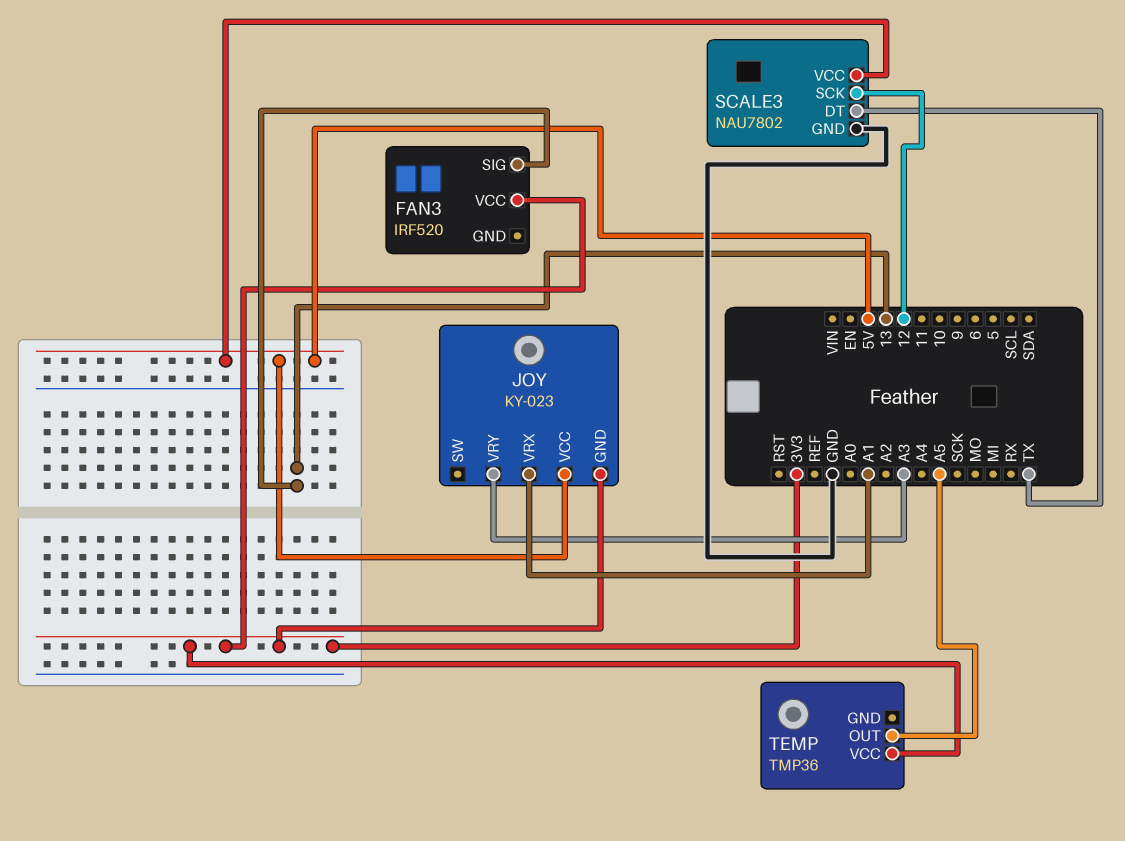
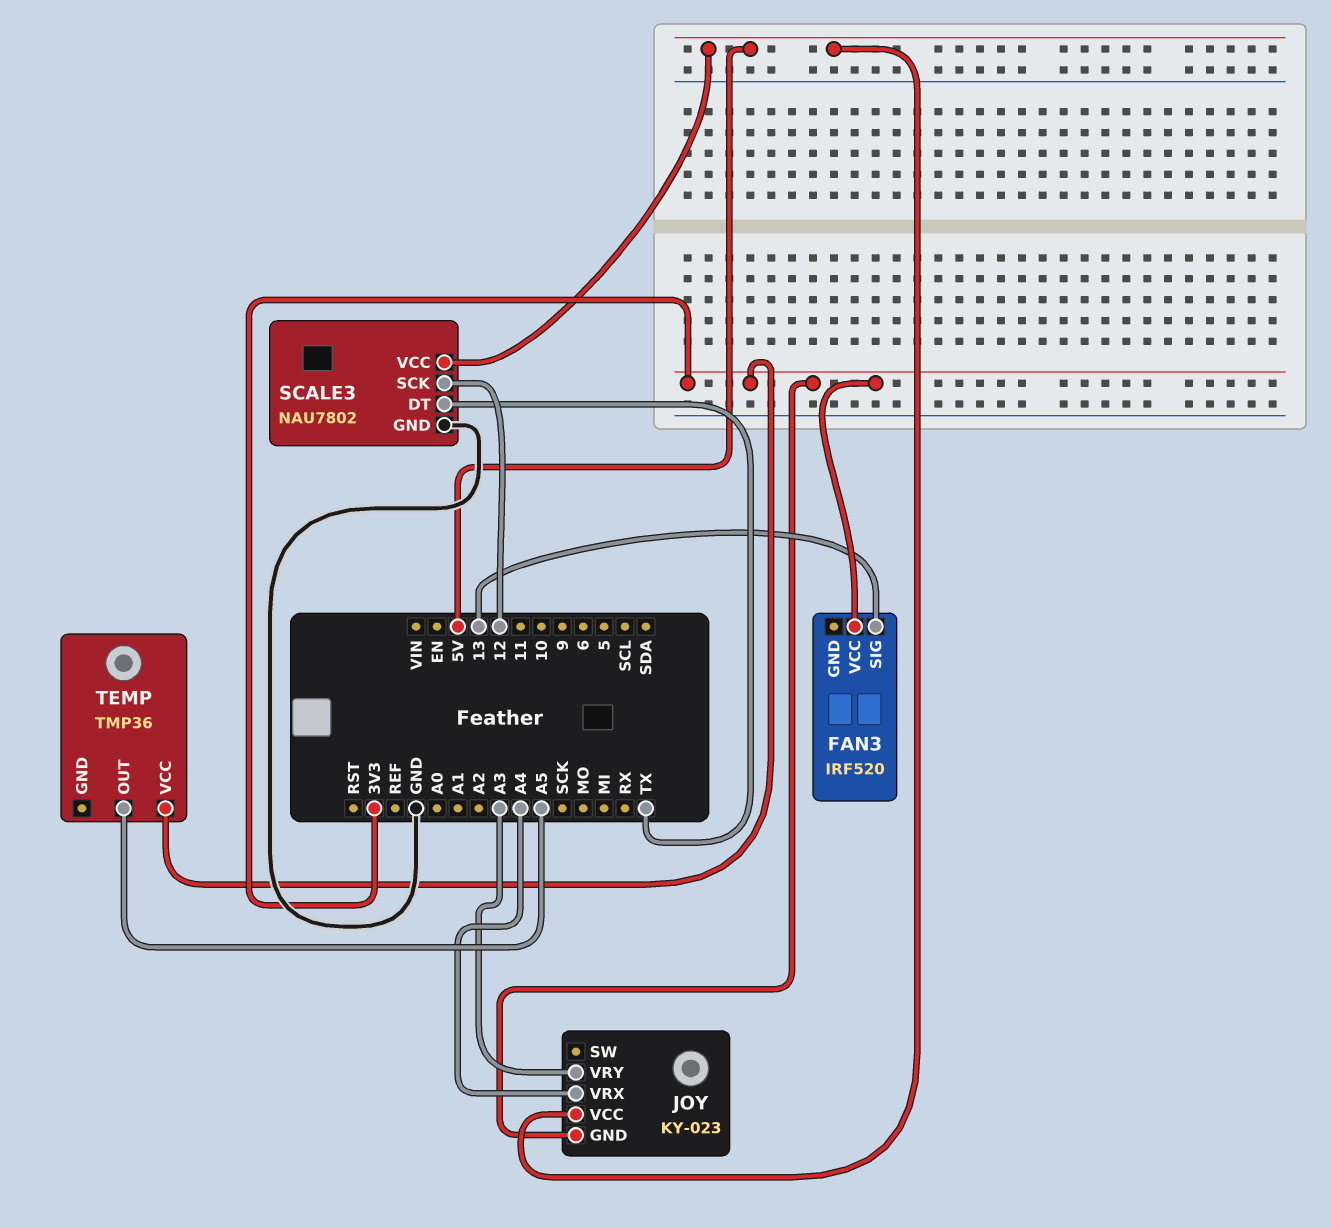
JOY pin VRX: A1 -> A4

